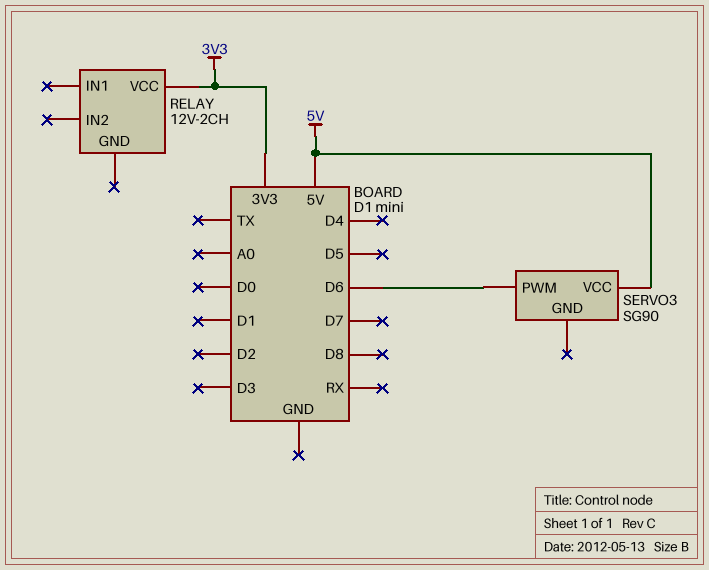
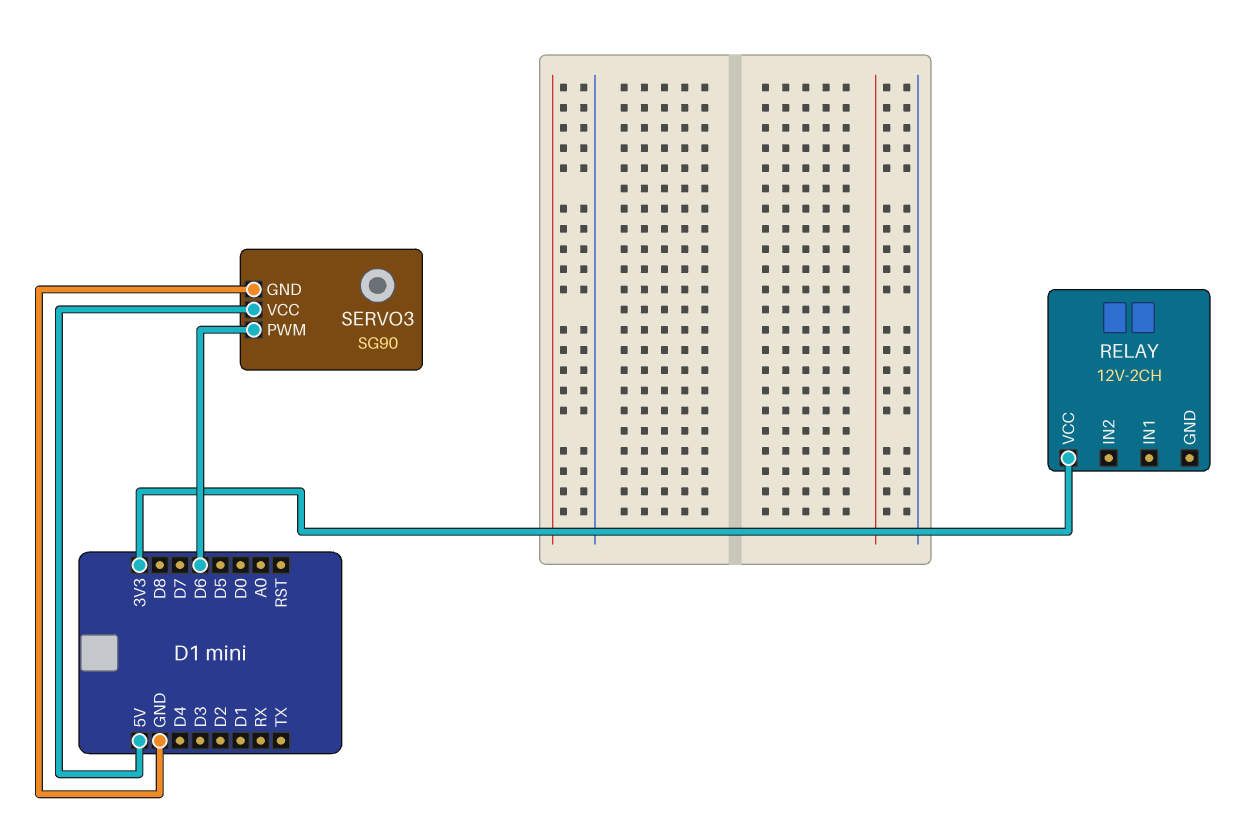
SERVO3 pin GND: none -> GND

